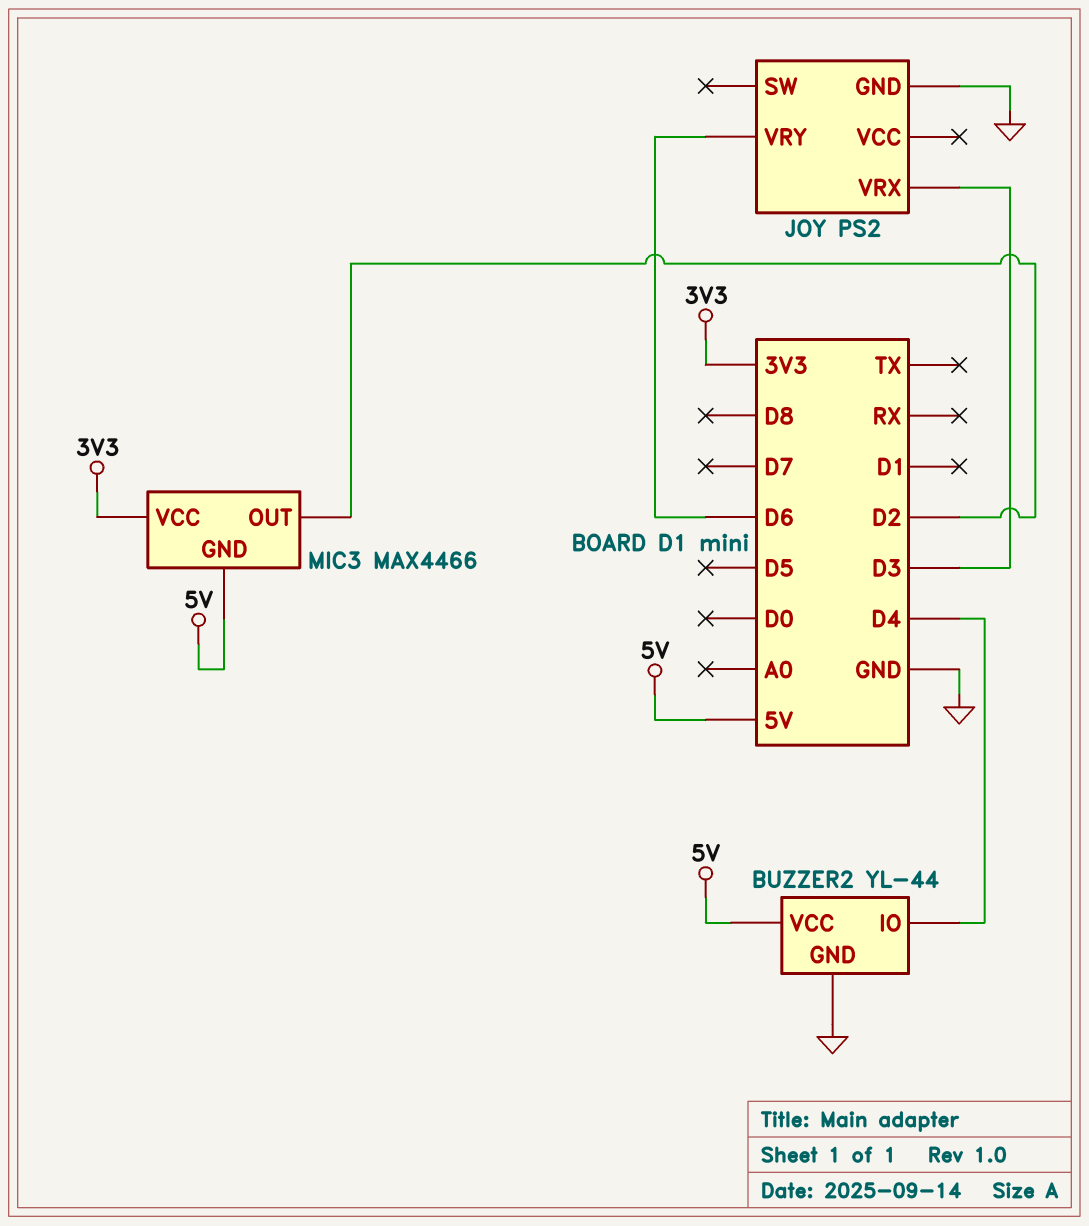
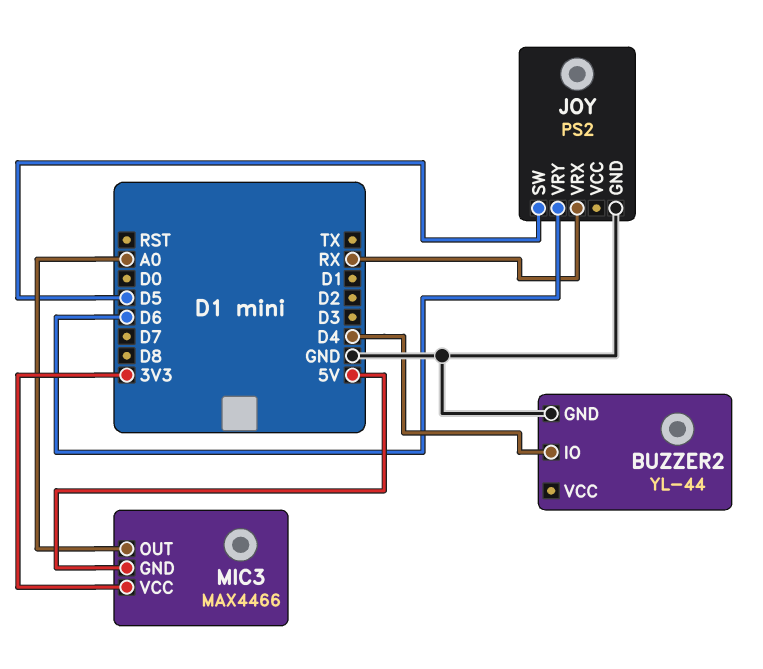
BUZZER2 pin VCC: 5V -> none
JOY pin SW: none -> D5
JOY pin VRX: D3 -> RX
MIC3 pin OUT: D2 -> A0

